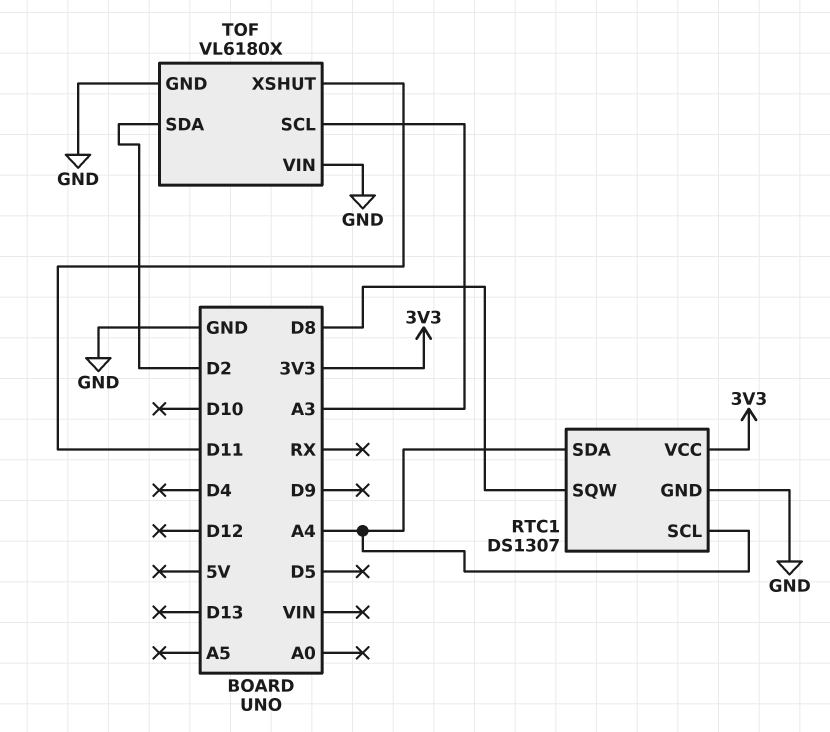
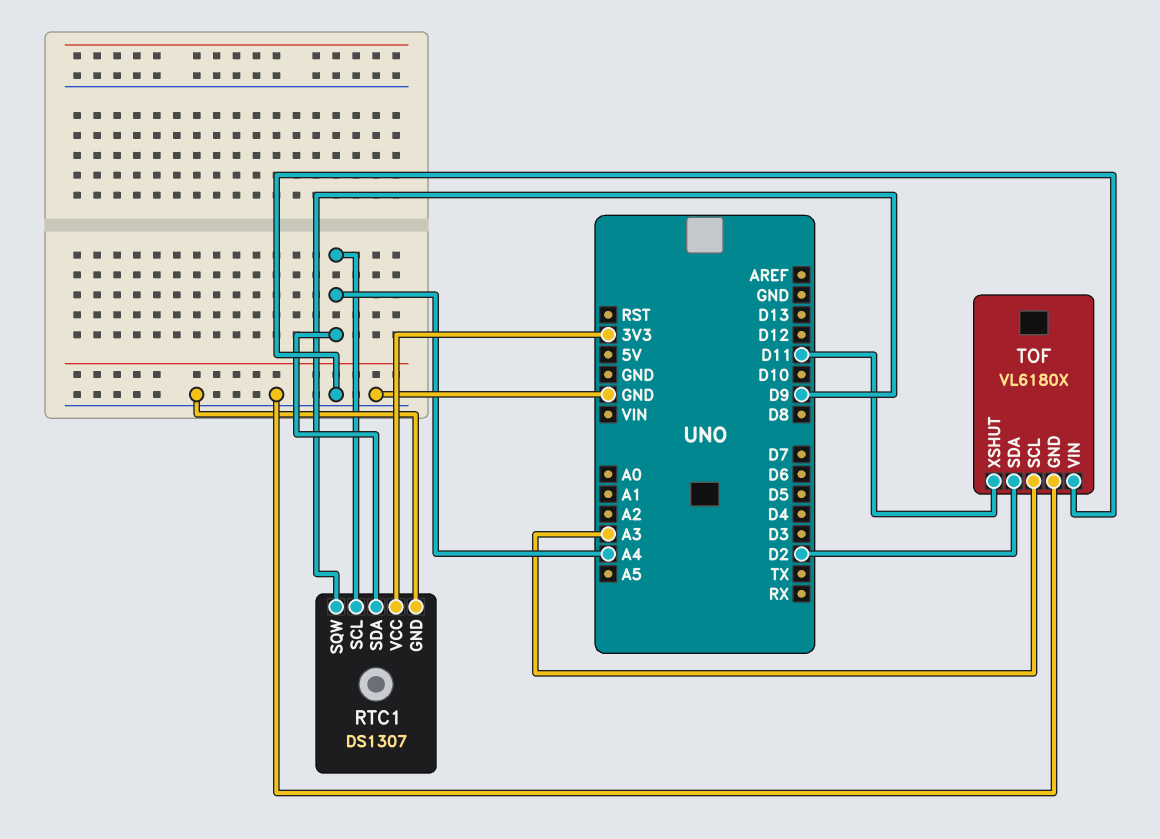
RTC1 pin SQW: D8 -> D9

